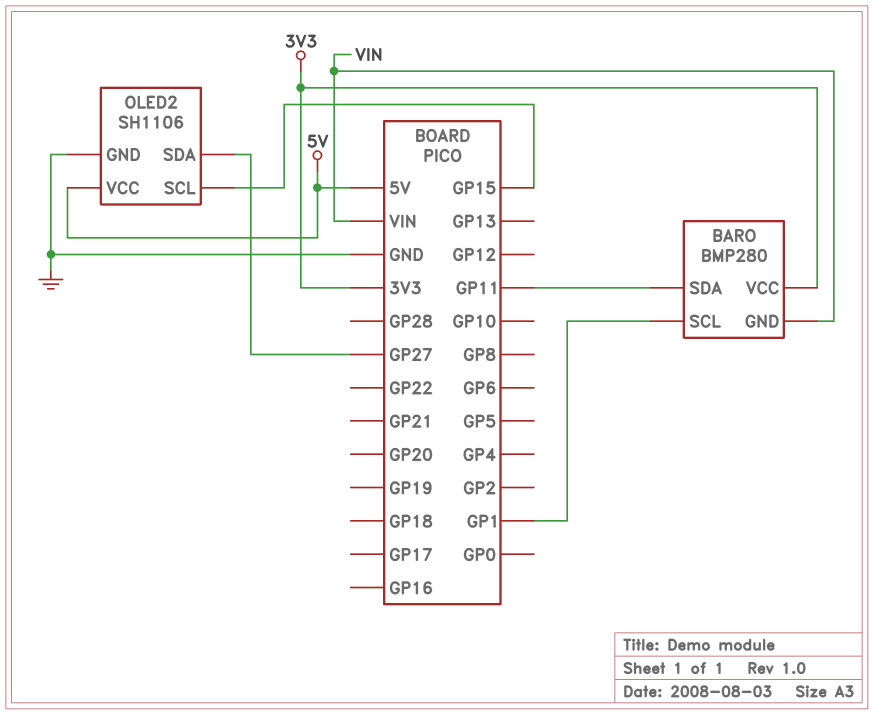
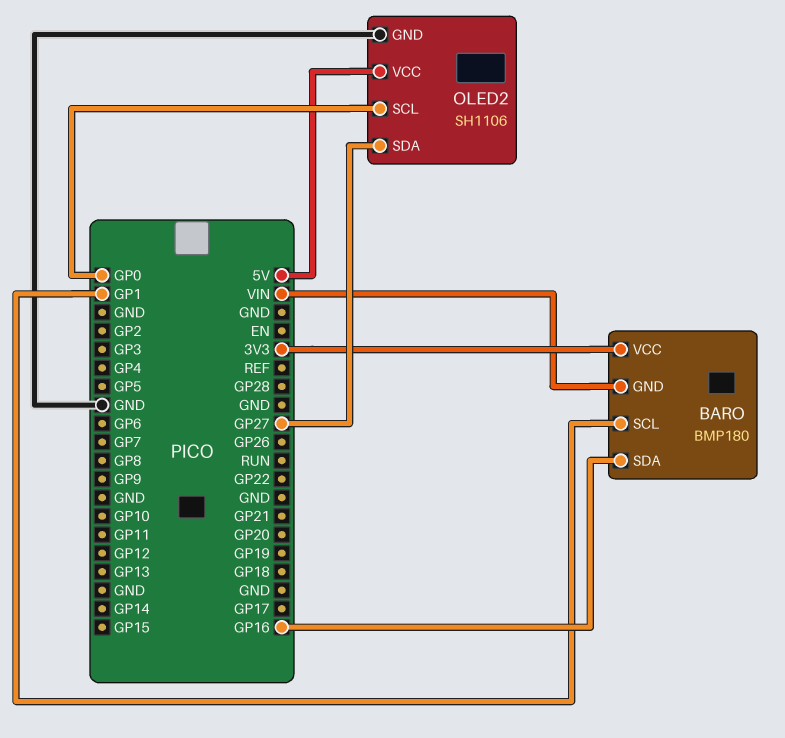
BARO: BMP280 -> BMP180
BARO pin SDA: GP11 -> GP16
OLED2 pin SCL: GP15 -> GP0

